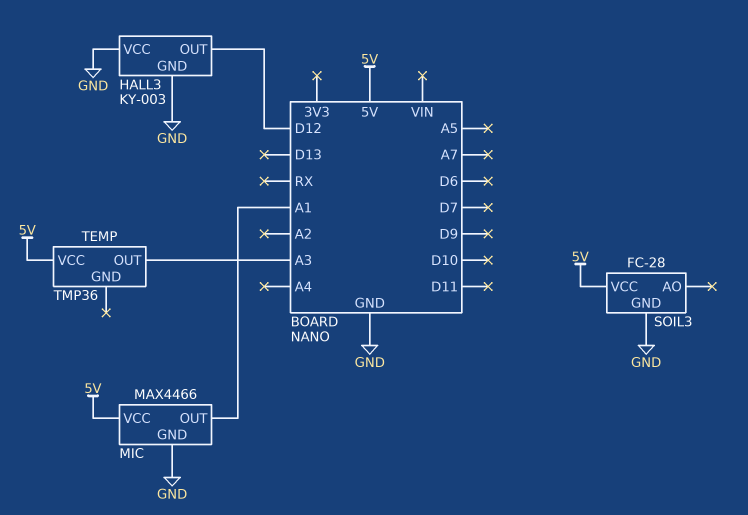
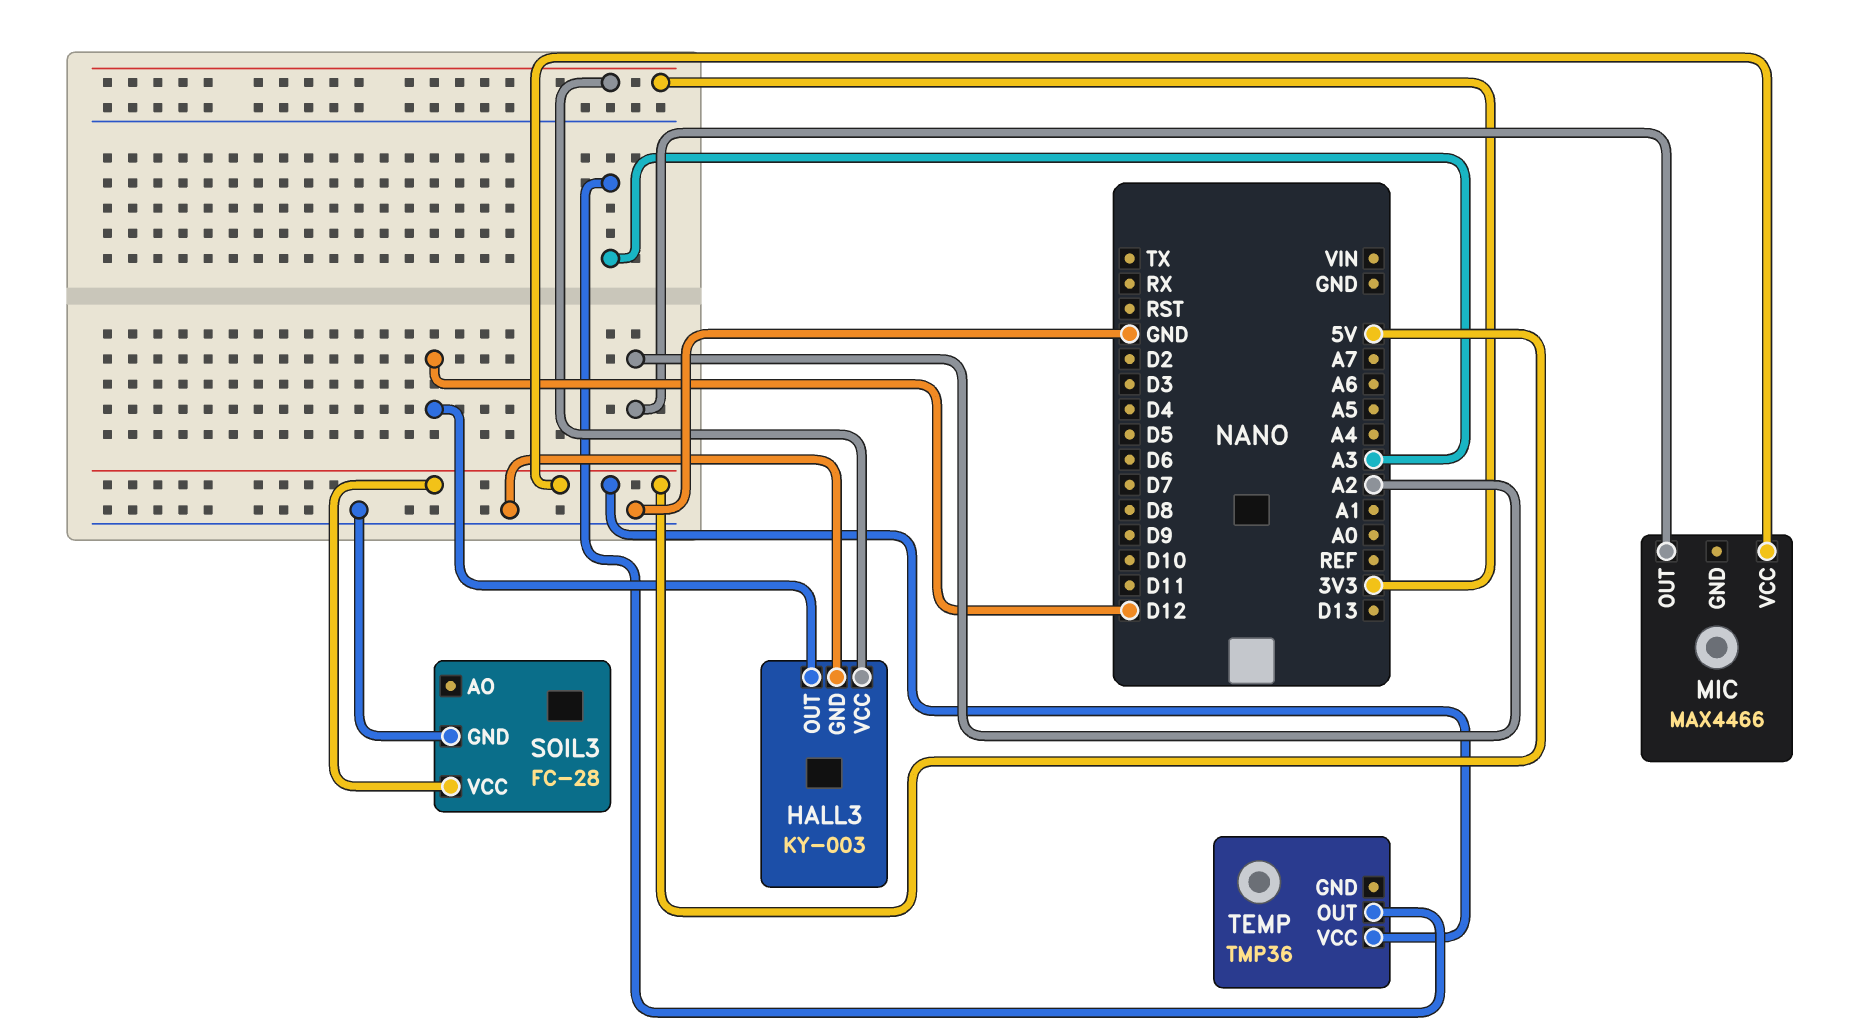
HALL3 pin VCC: GND -> 3V3
MIC pin GND: GND -> none
MIC pin OUT: A1 -> A2

